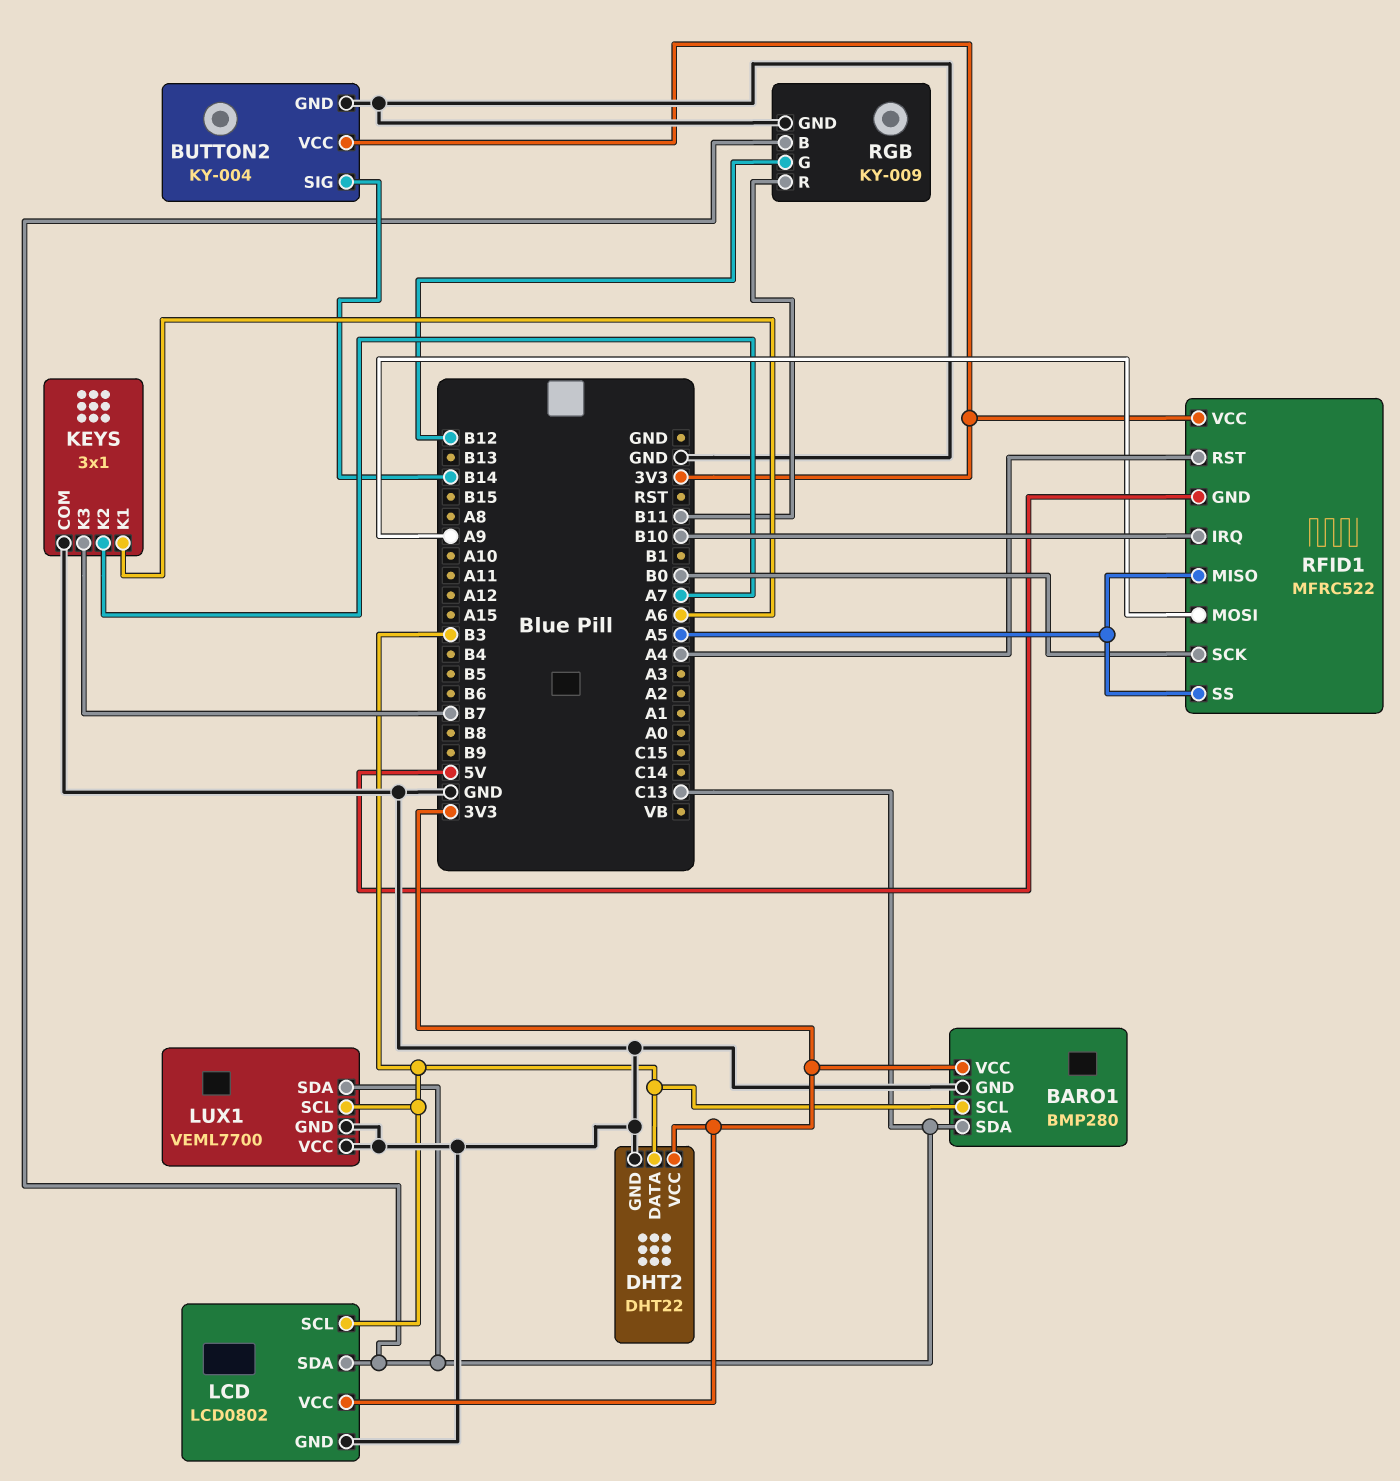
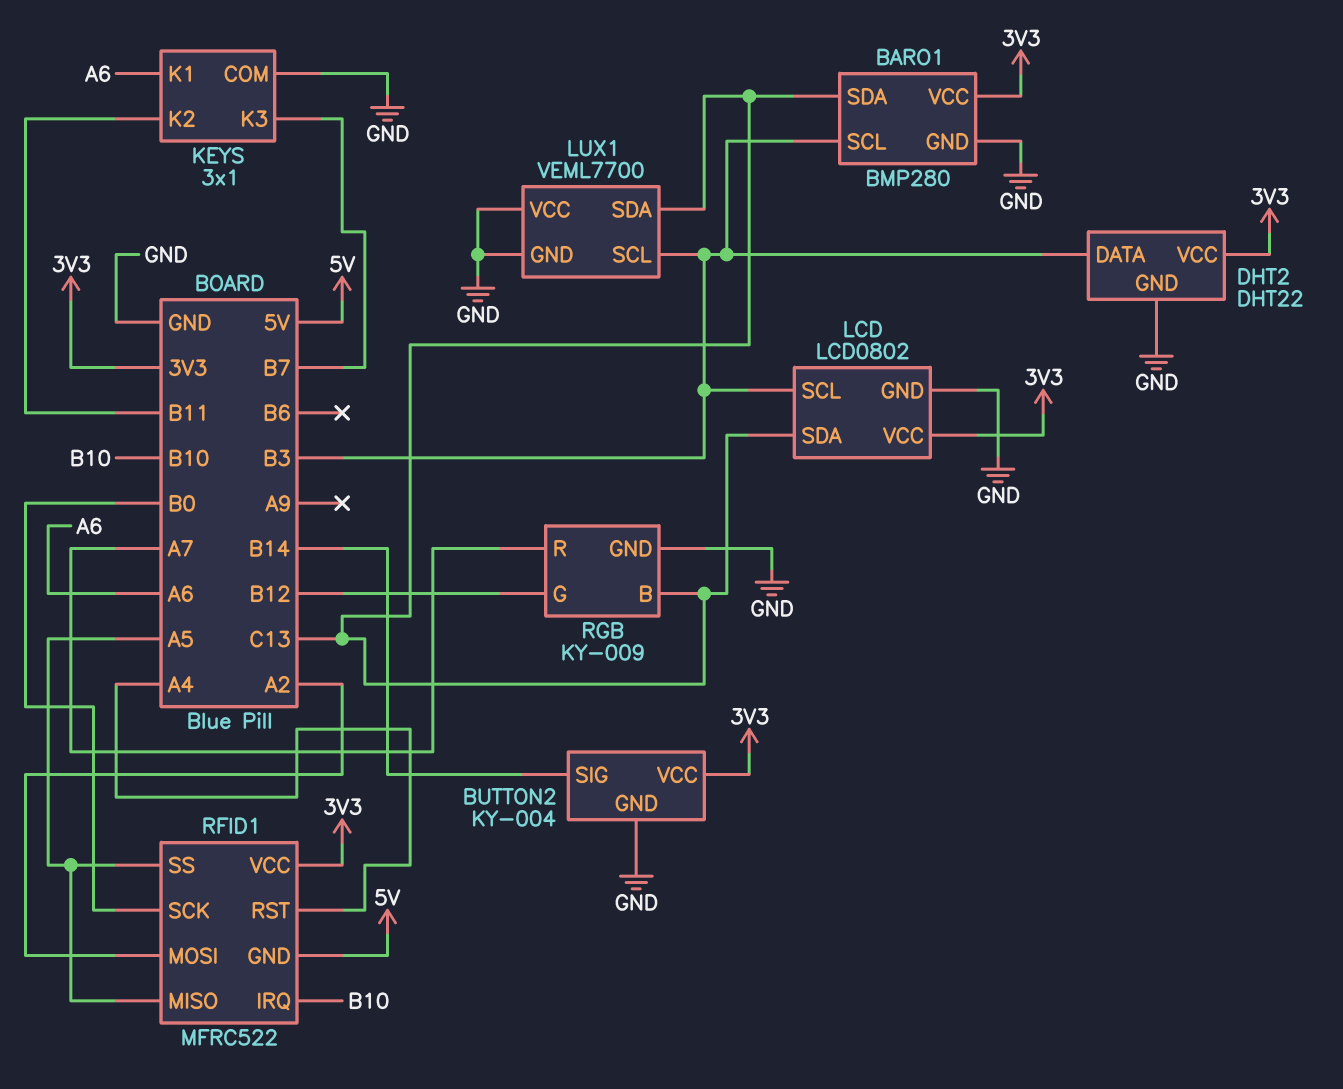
KEYS pin K2: A7 -> B11
RFID1 pin MOSI: A9 -> A2
RGB pin R: B11 -> A7

